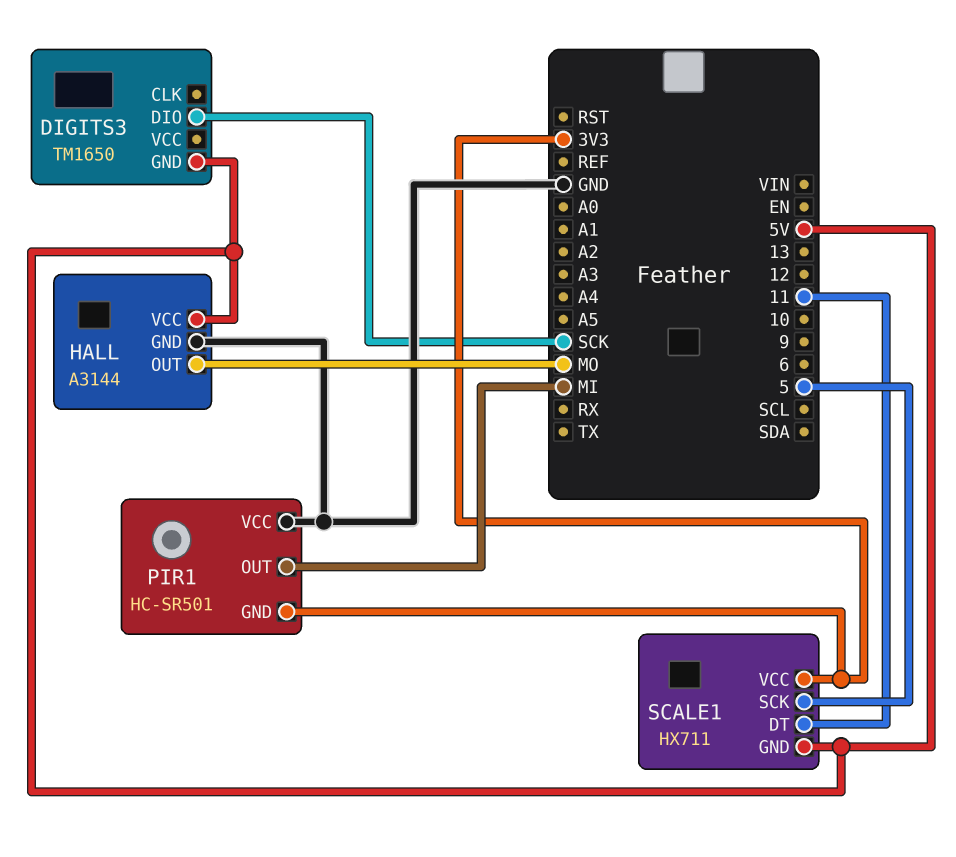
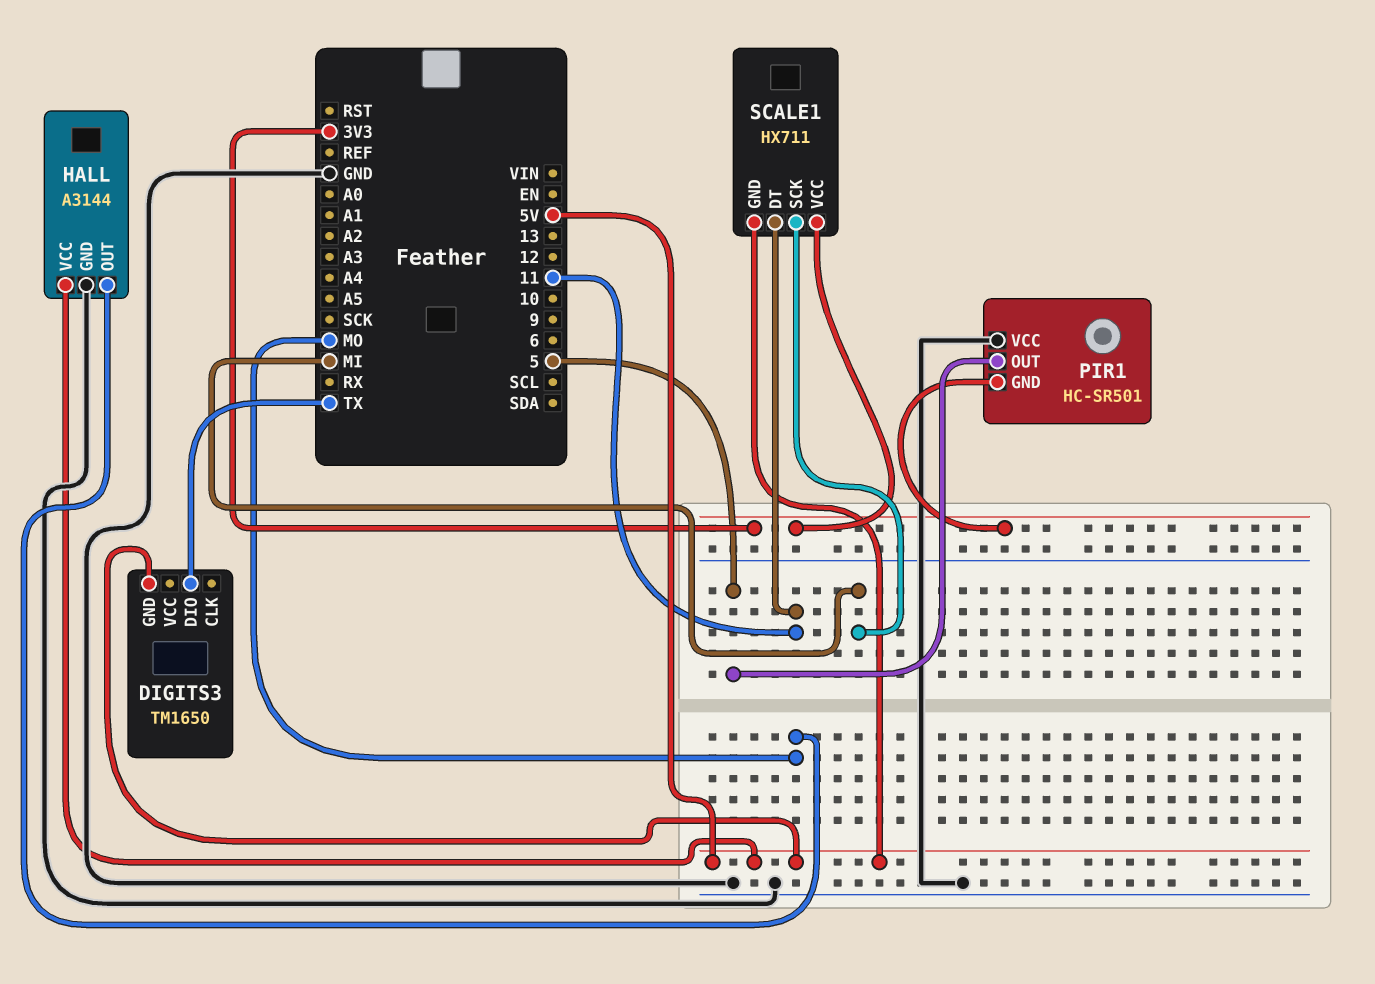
DIGITS3 pin DIO: SCK -> TX
PIR1 pin OUT: MI -> 5
SCALE1 pin SCK: 5 -> MI

